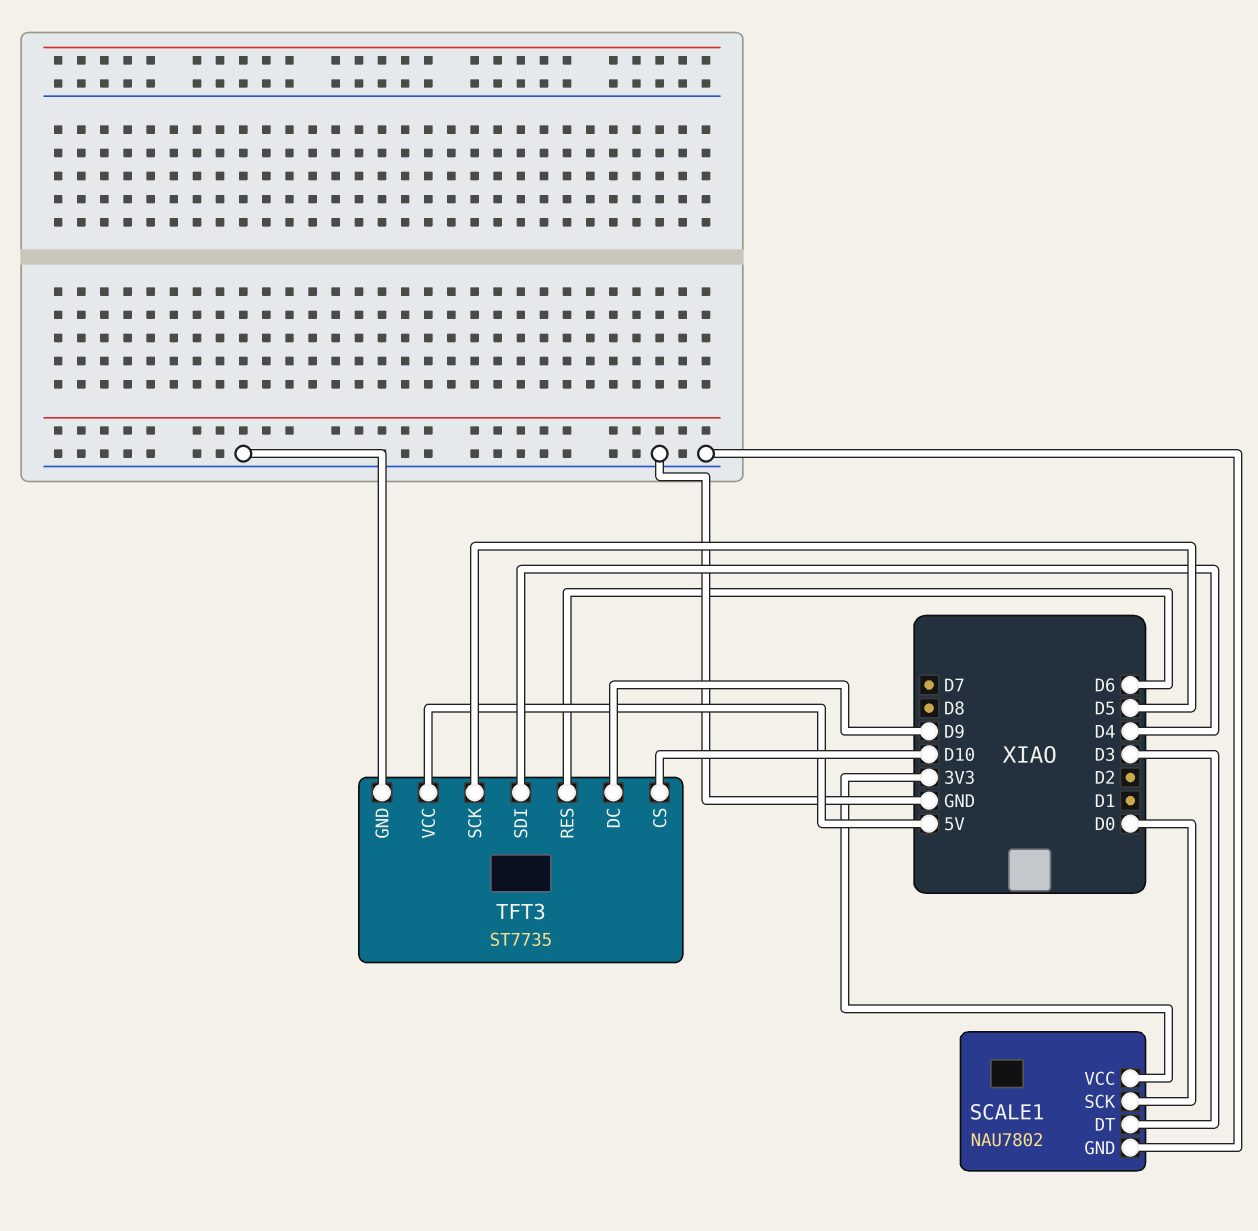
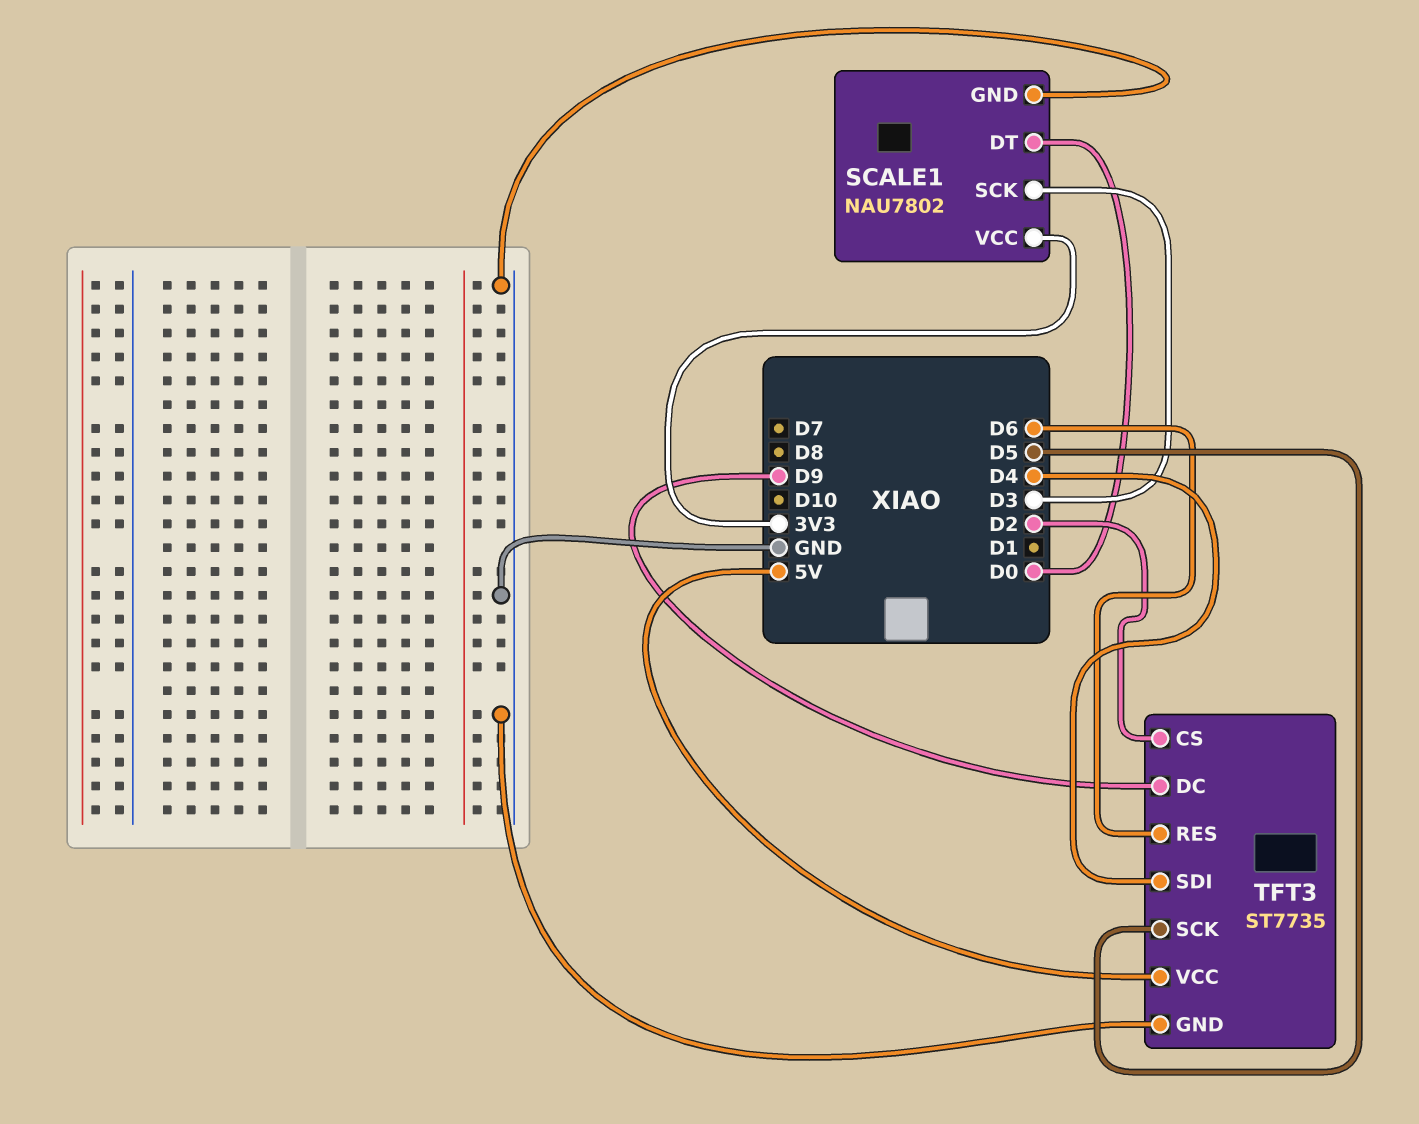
SCALE1 pin DT: D3 -> D0
SCALE1 pin SCK: D0 -> D3
TFT3 pin CS: D10 -> D2

